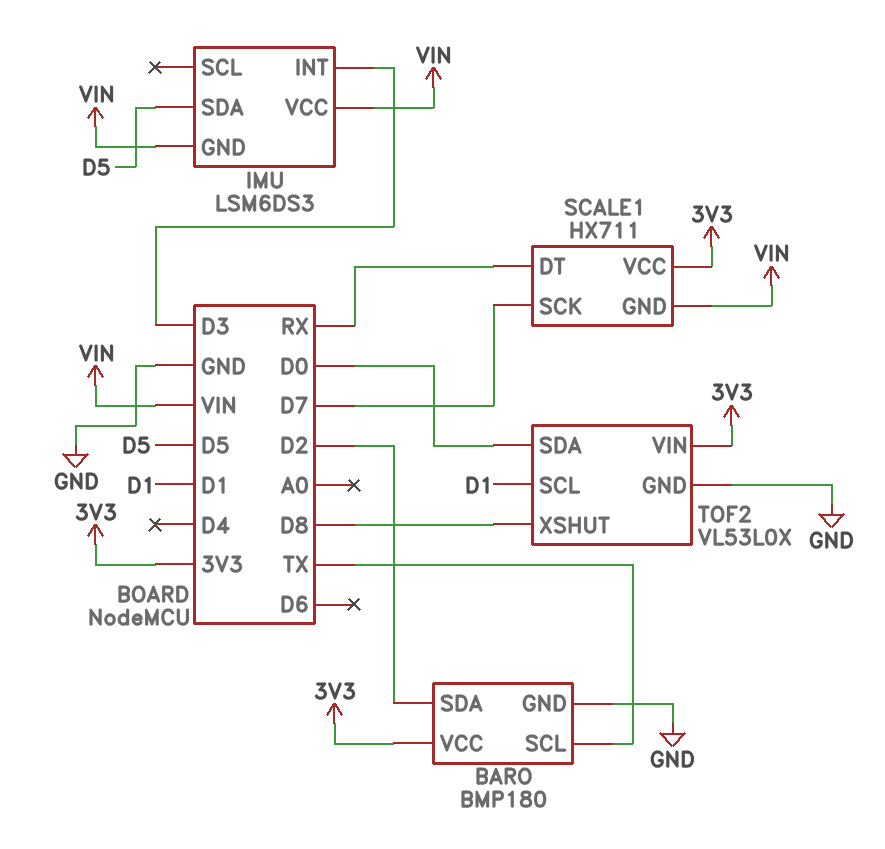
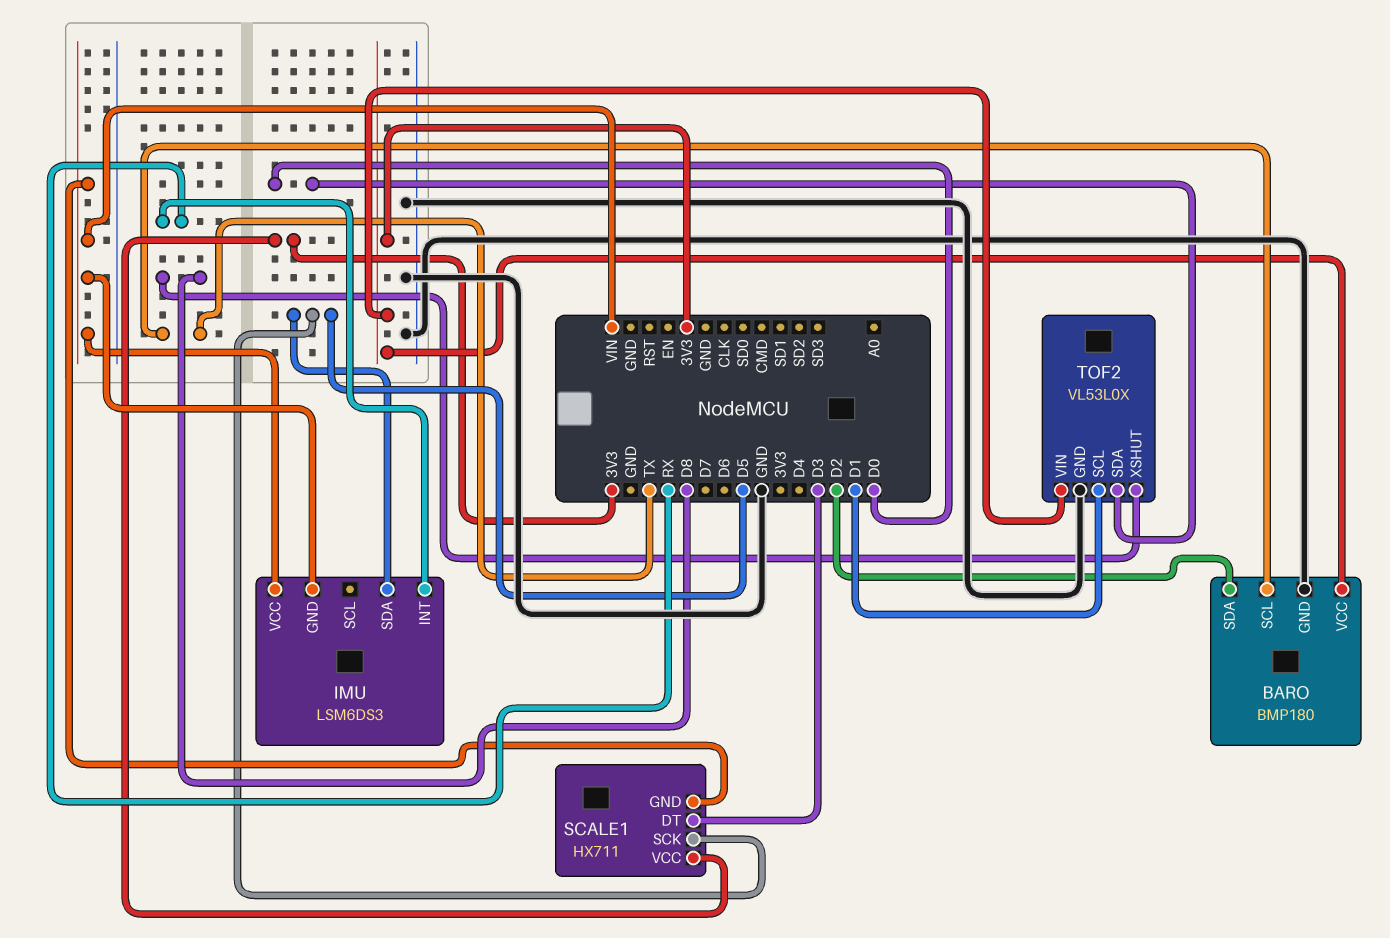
IMU pin INT: D3 -> RX
SCALE1 pin DT: RX -> D3
SCALE1 pin SCK: D7 -> D5

